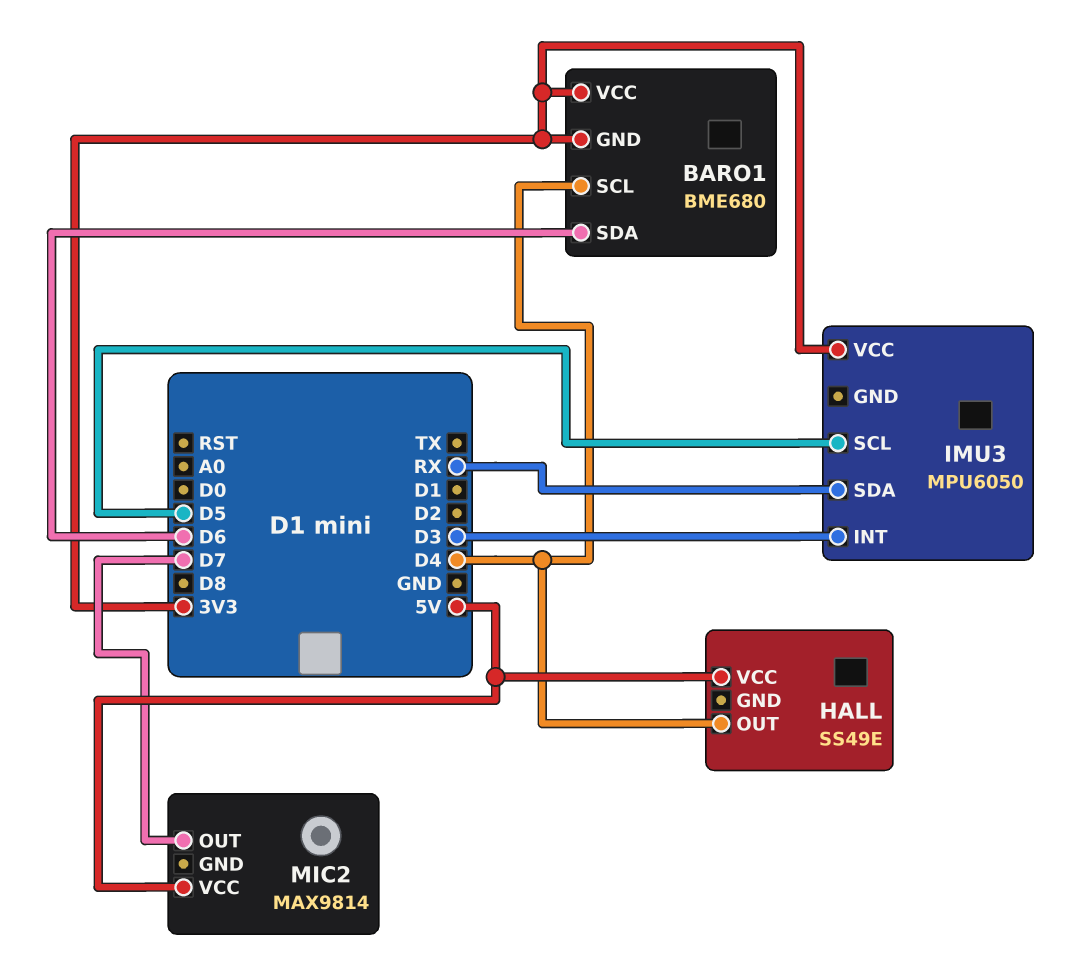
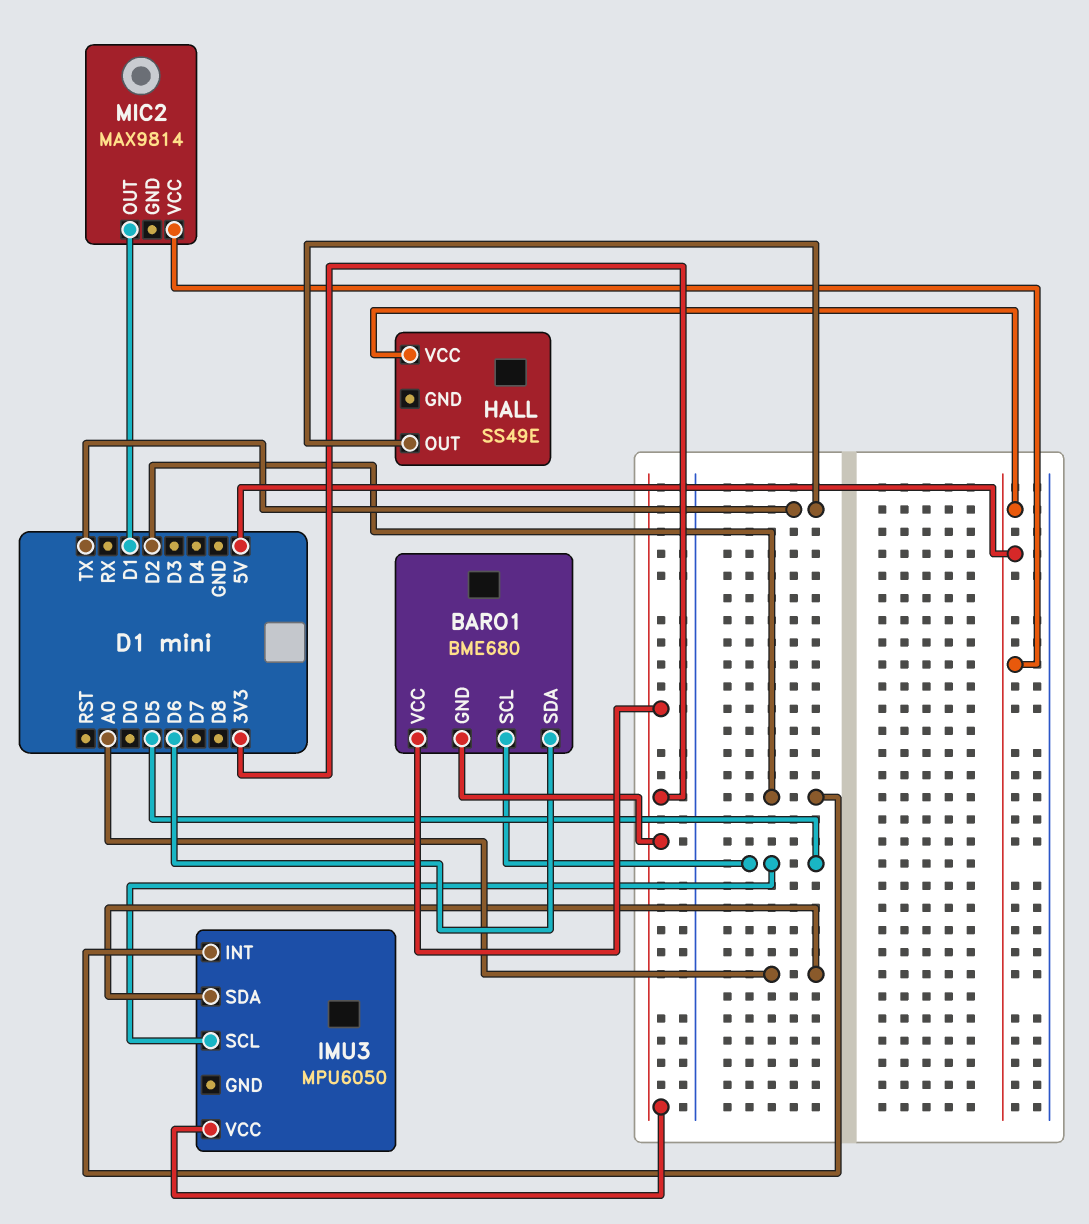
BARO1 pin SCL: D4 -> D5
HALL pin OUT: D4 -> TX
IMU3 pin INT: D3 -> D2
IMU3 pin SDA: RX -> A0
MIC2 pin OUT: D7 -> D1

